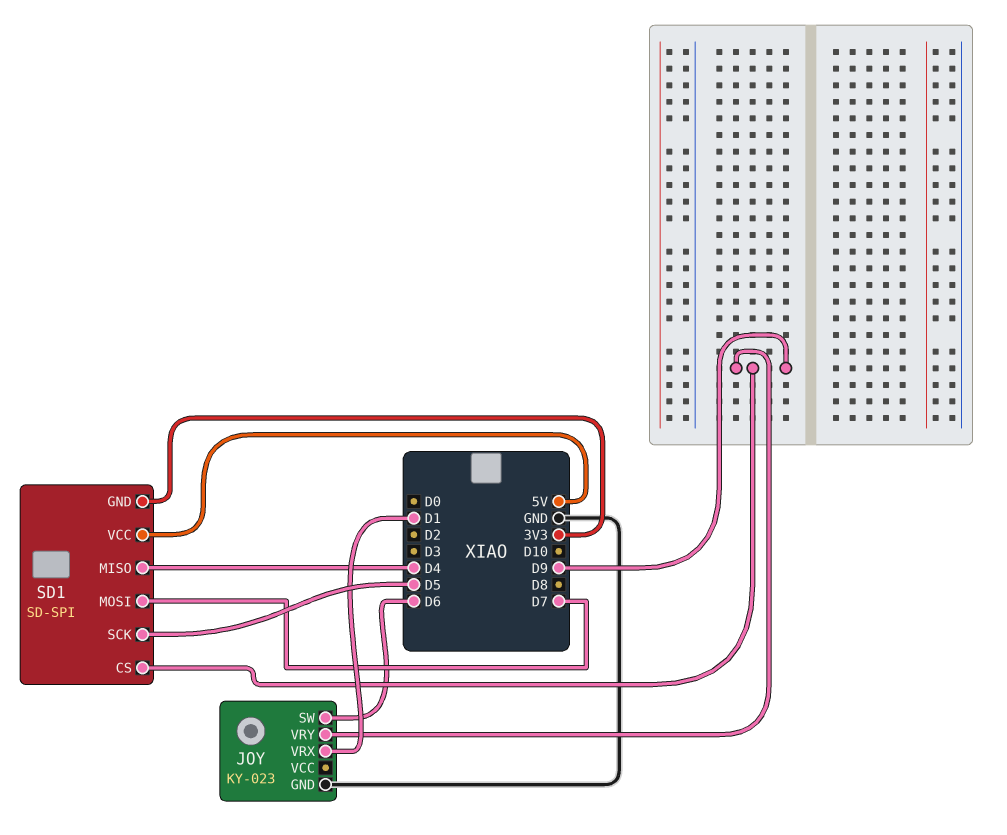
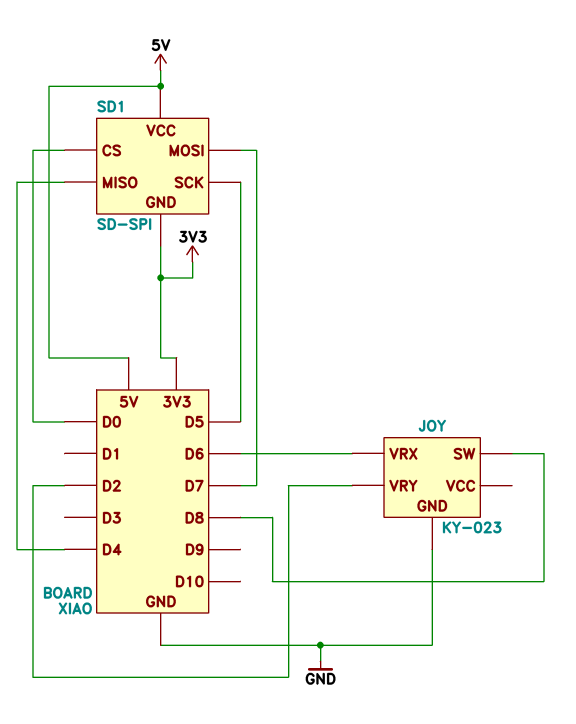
JOY pin SW: D6 -> D8
JOY pin VRX: D1 -> D6
JOY pin VRY: D9 -> D2
SD1 pin CS: D9 -> D0

